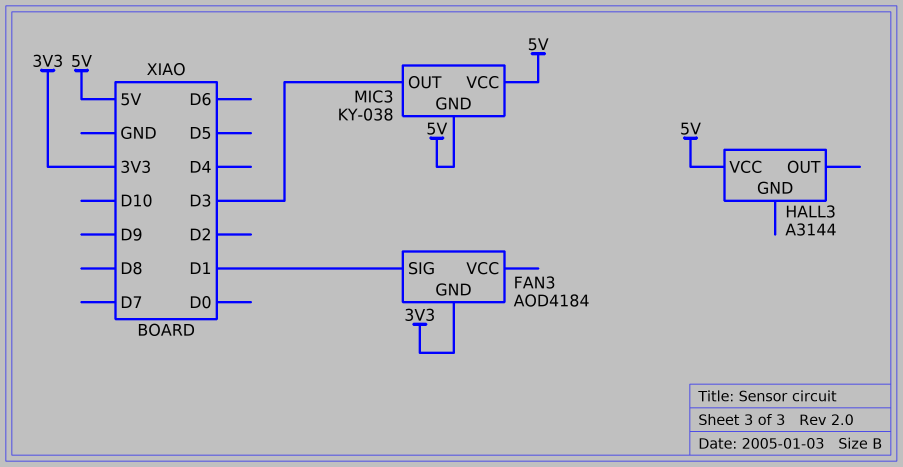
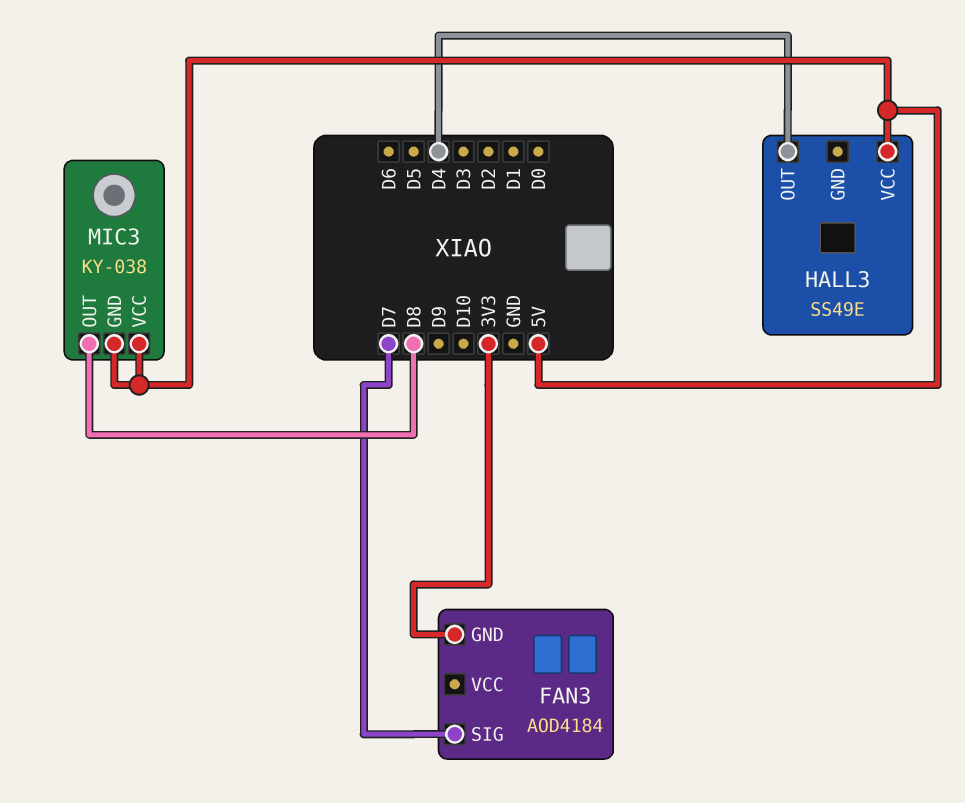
FAN3 pin SIG: D1 -> D7
HALL3: A3144 -> SS49E
HALL3 pin OUT: none -> D4
MIC3 pin OUT: D3 -> D8

